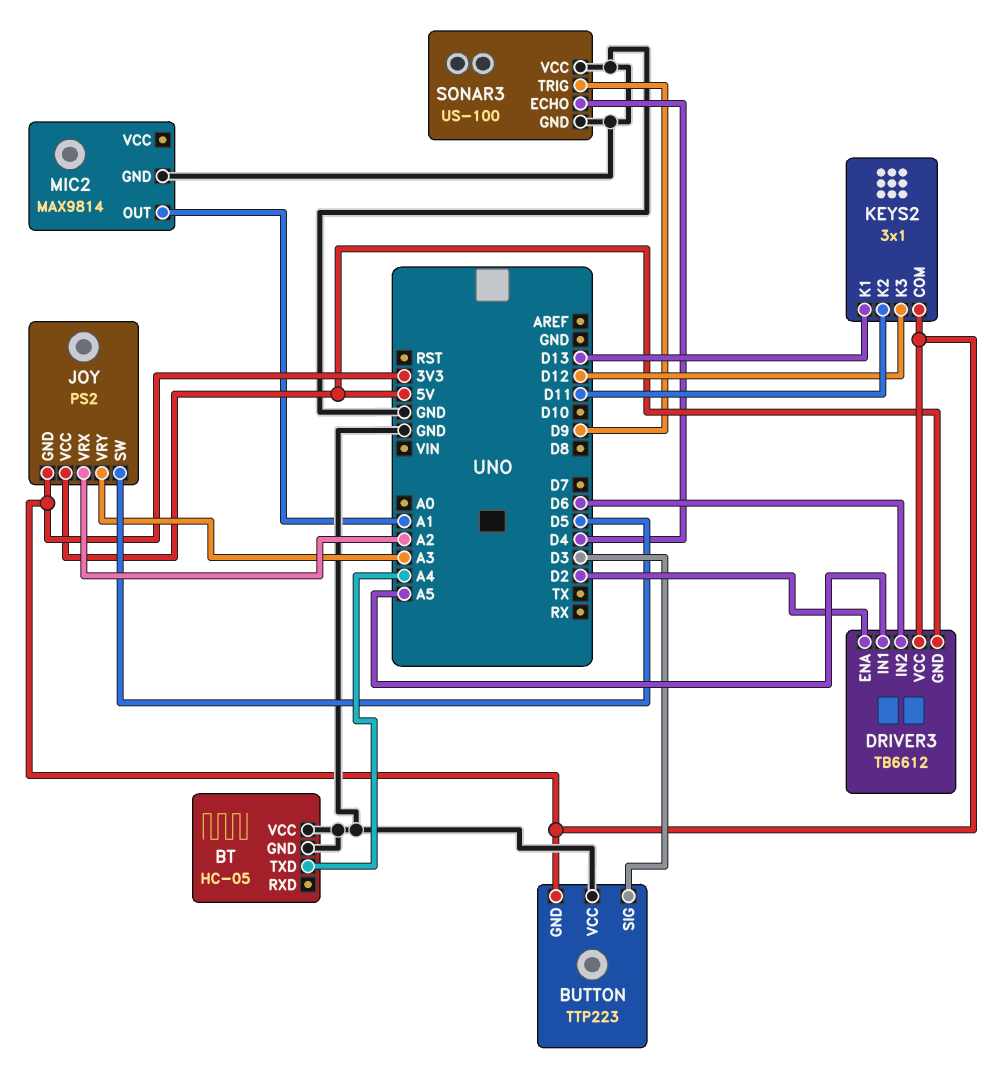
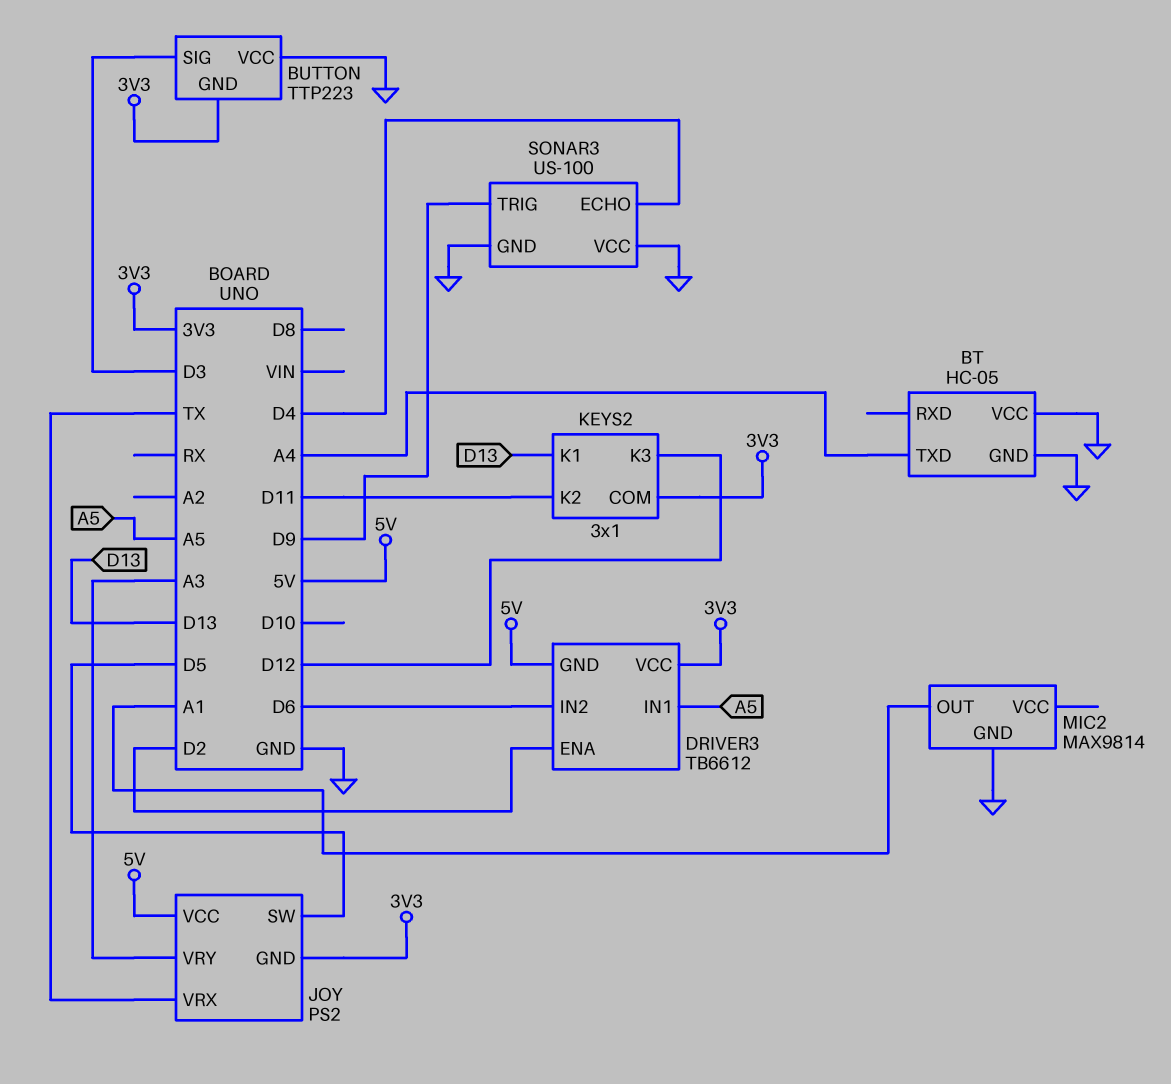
JOY pin VRX: A2 -> TX

